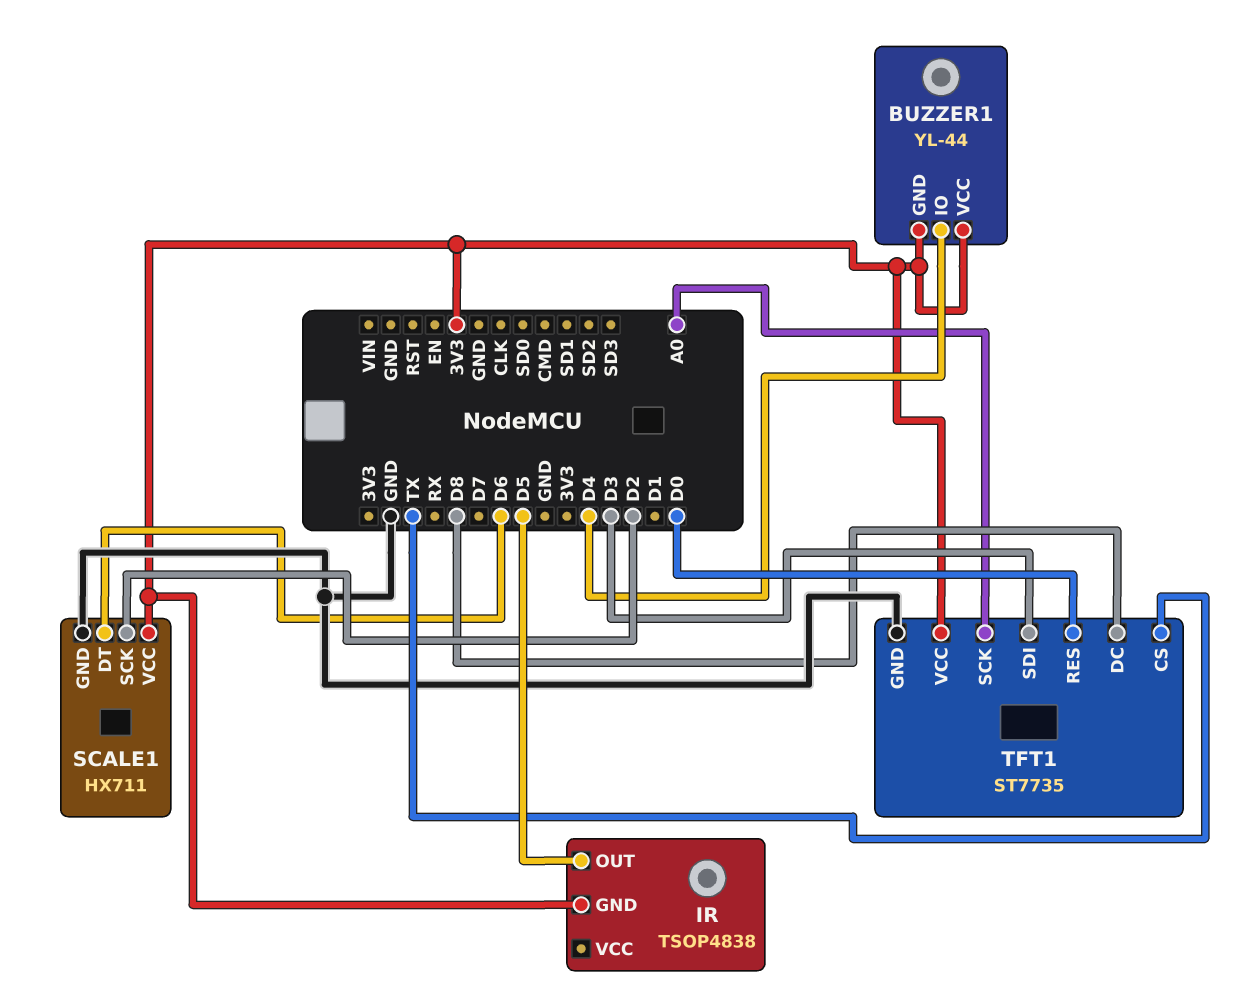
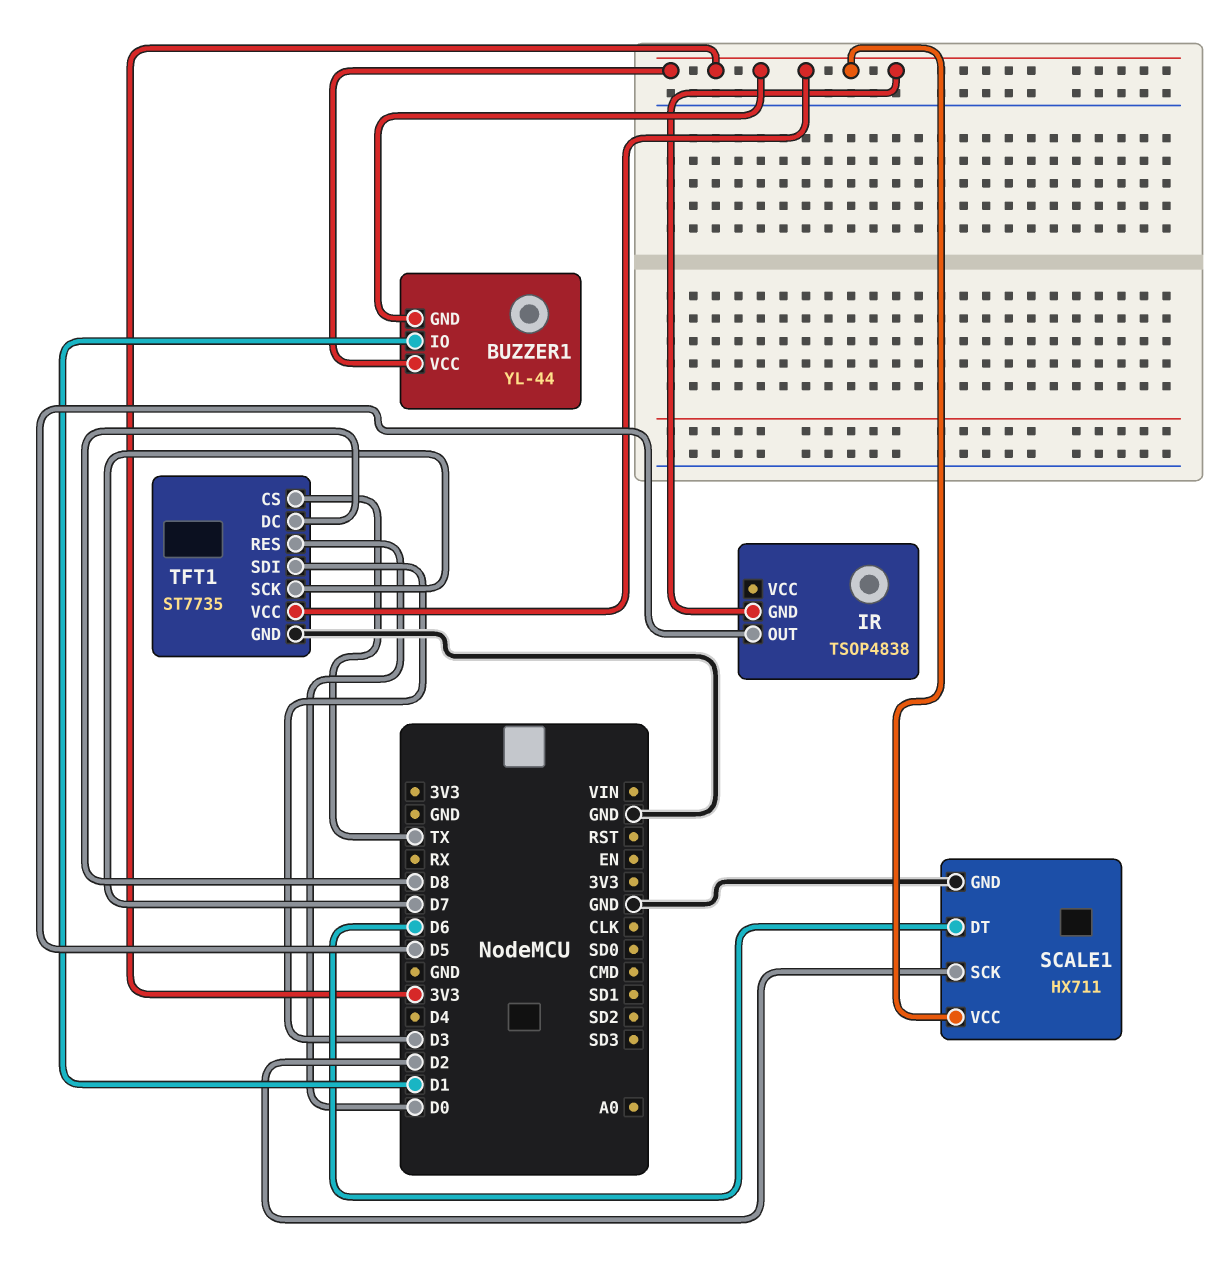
BUZZER1 pin IO: D4 -> D1
TFT1 pin SCK: A0 -> D7

